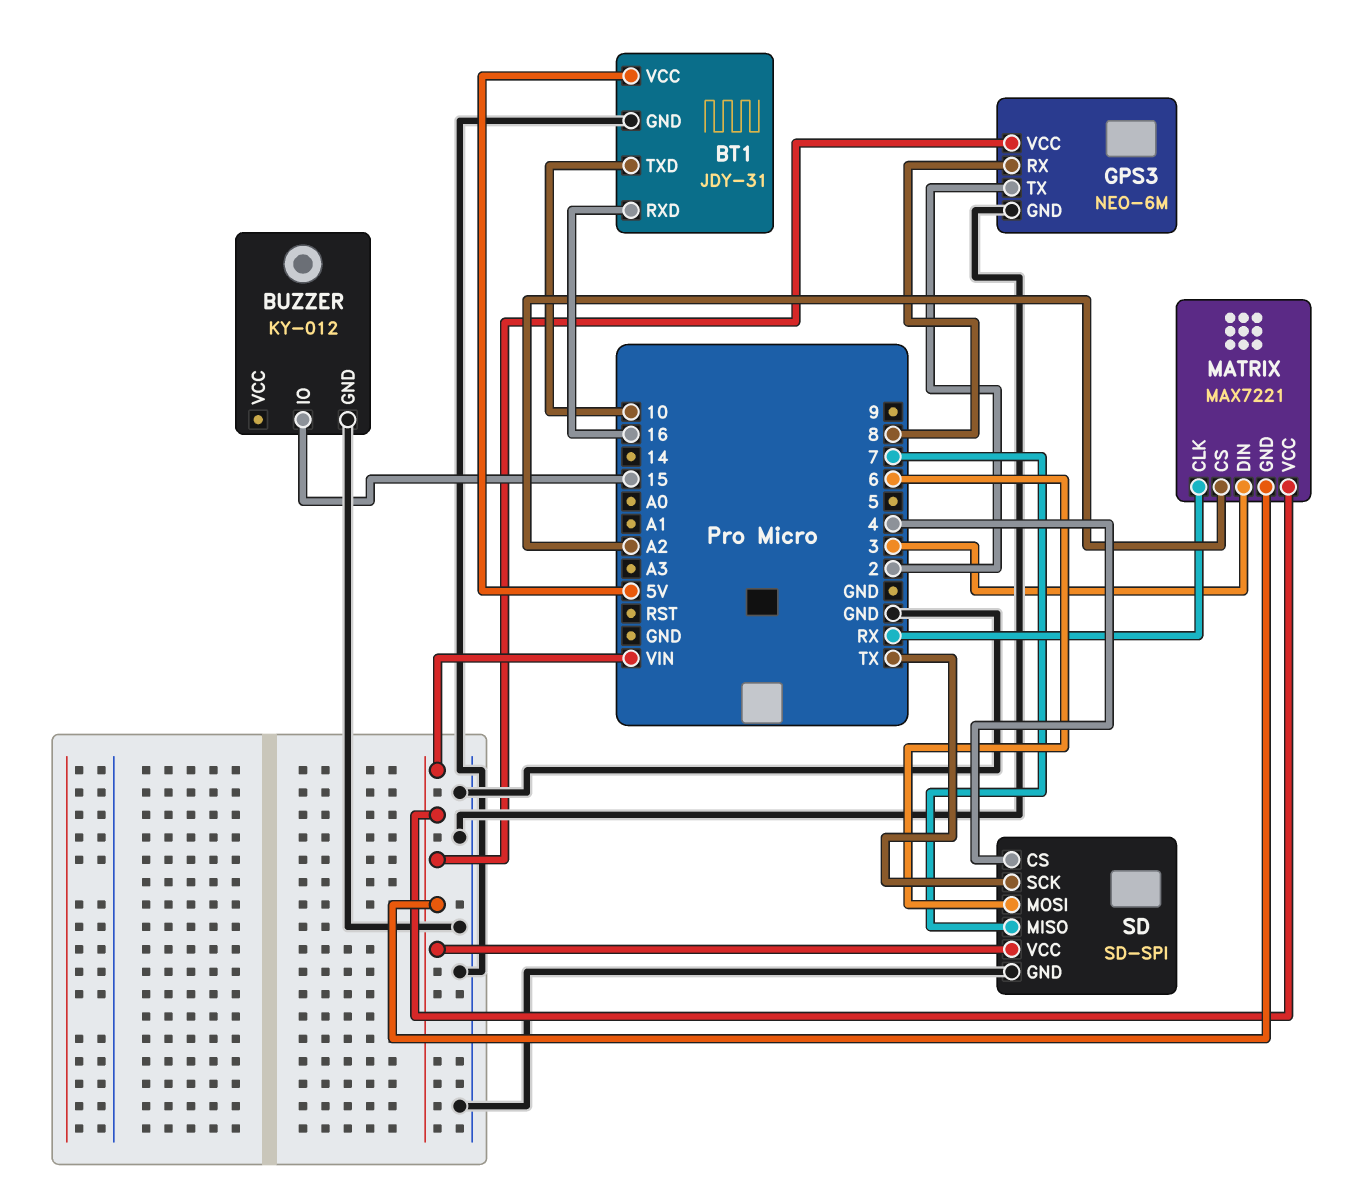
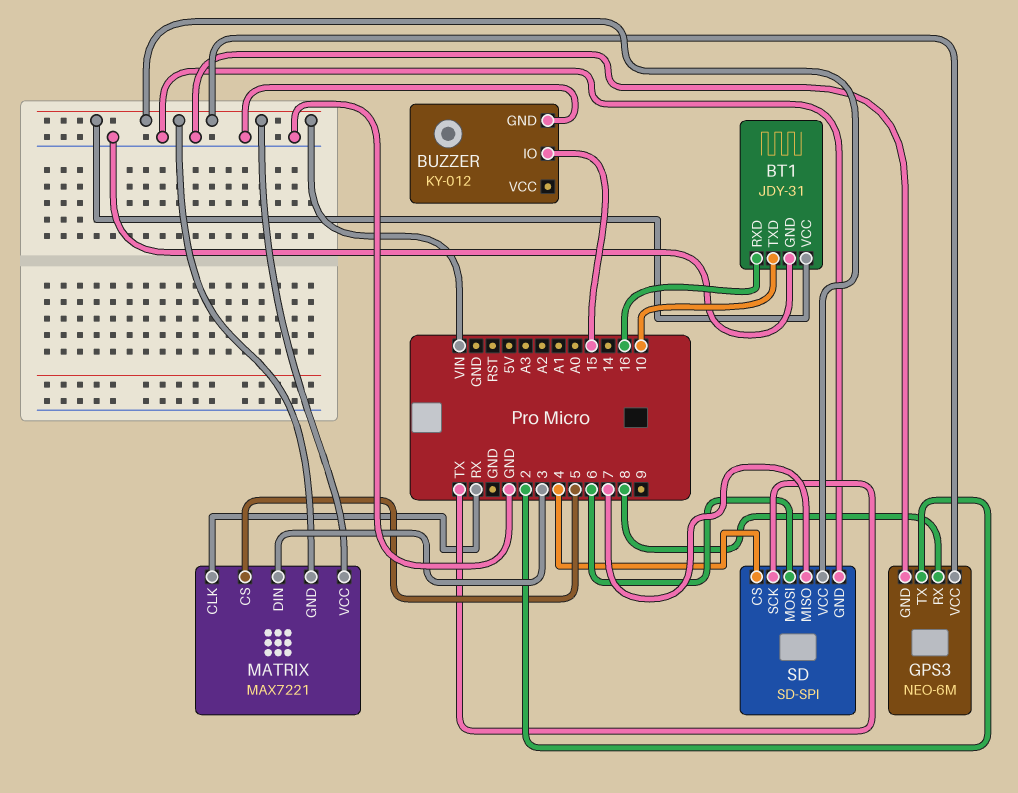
BT1 pin VCC: 5V -> VIN
MATRIX pin CS: A2 -> 5

